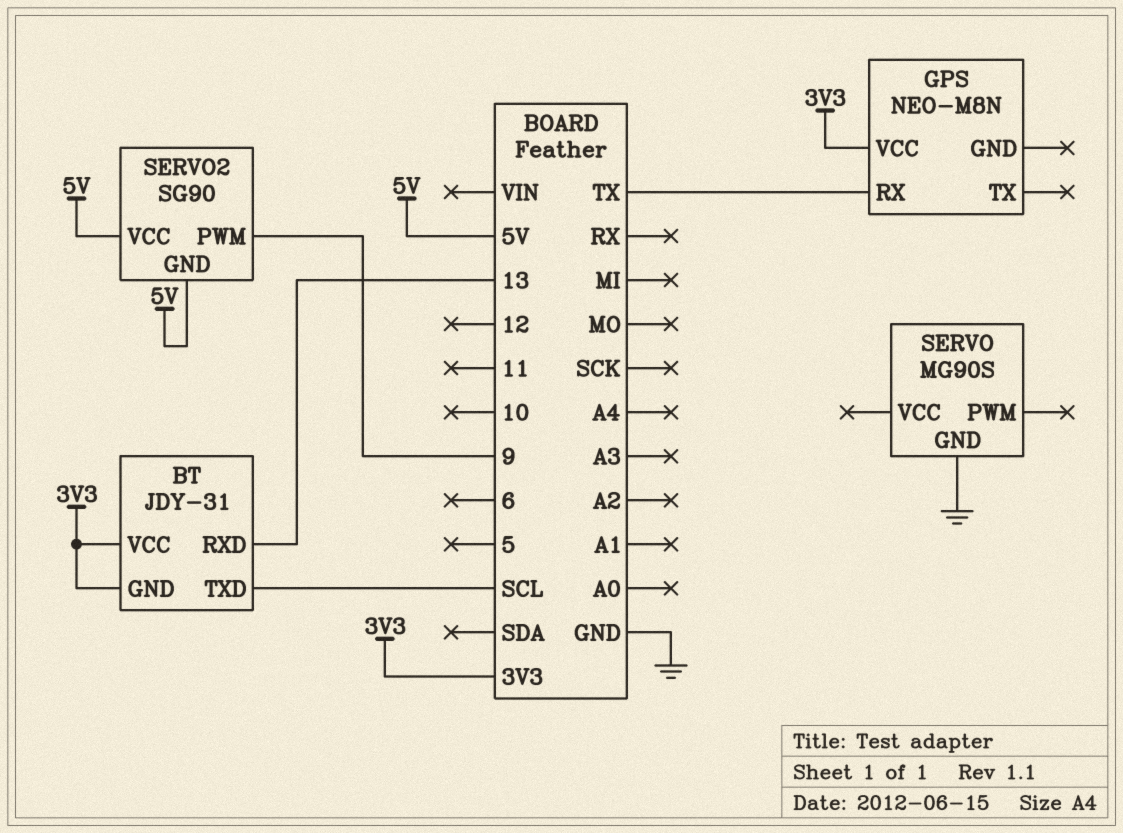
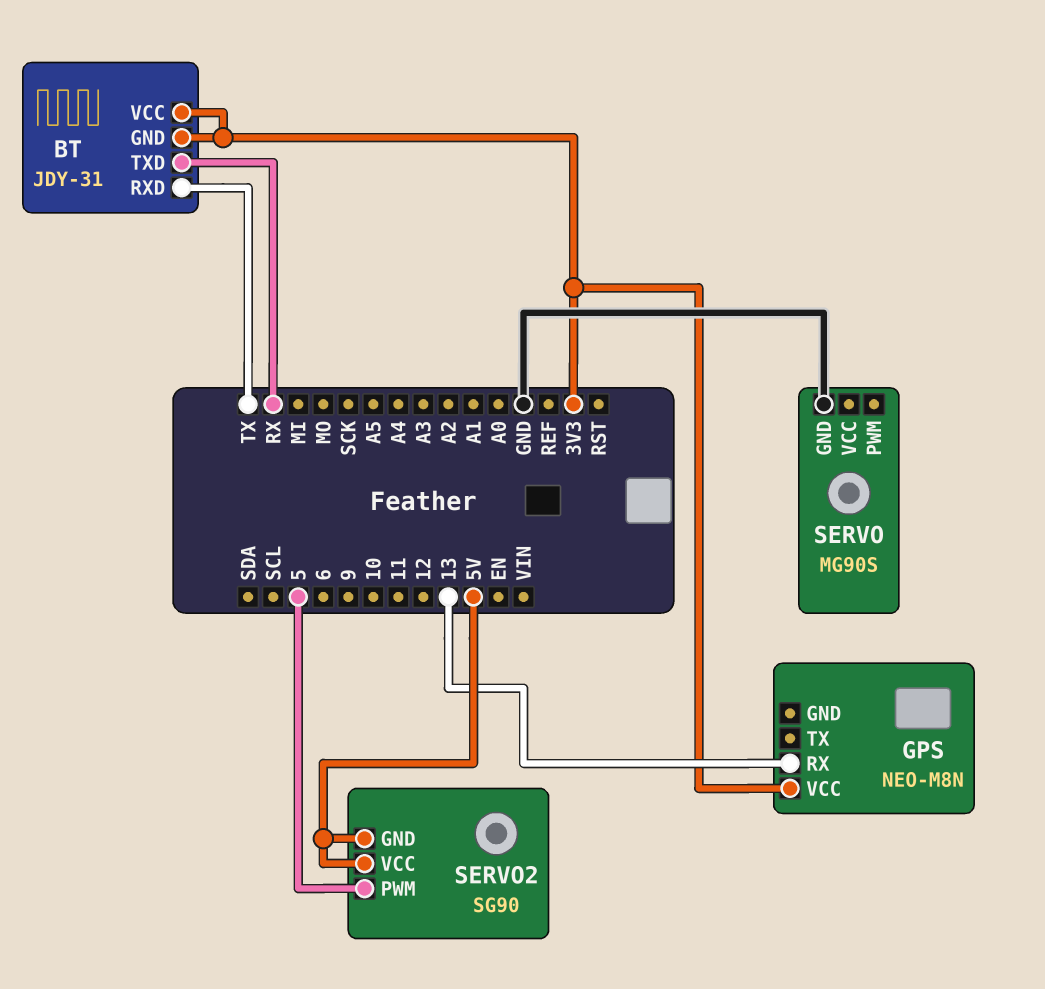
BT pin RXD: 13 -> TX
BT pin TXD: SCL -> RX
GPS pin RX: TX -> 13
SERVO2 pin PWM: 9 -> 5

